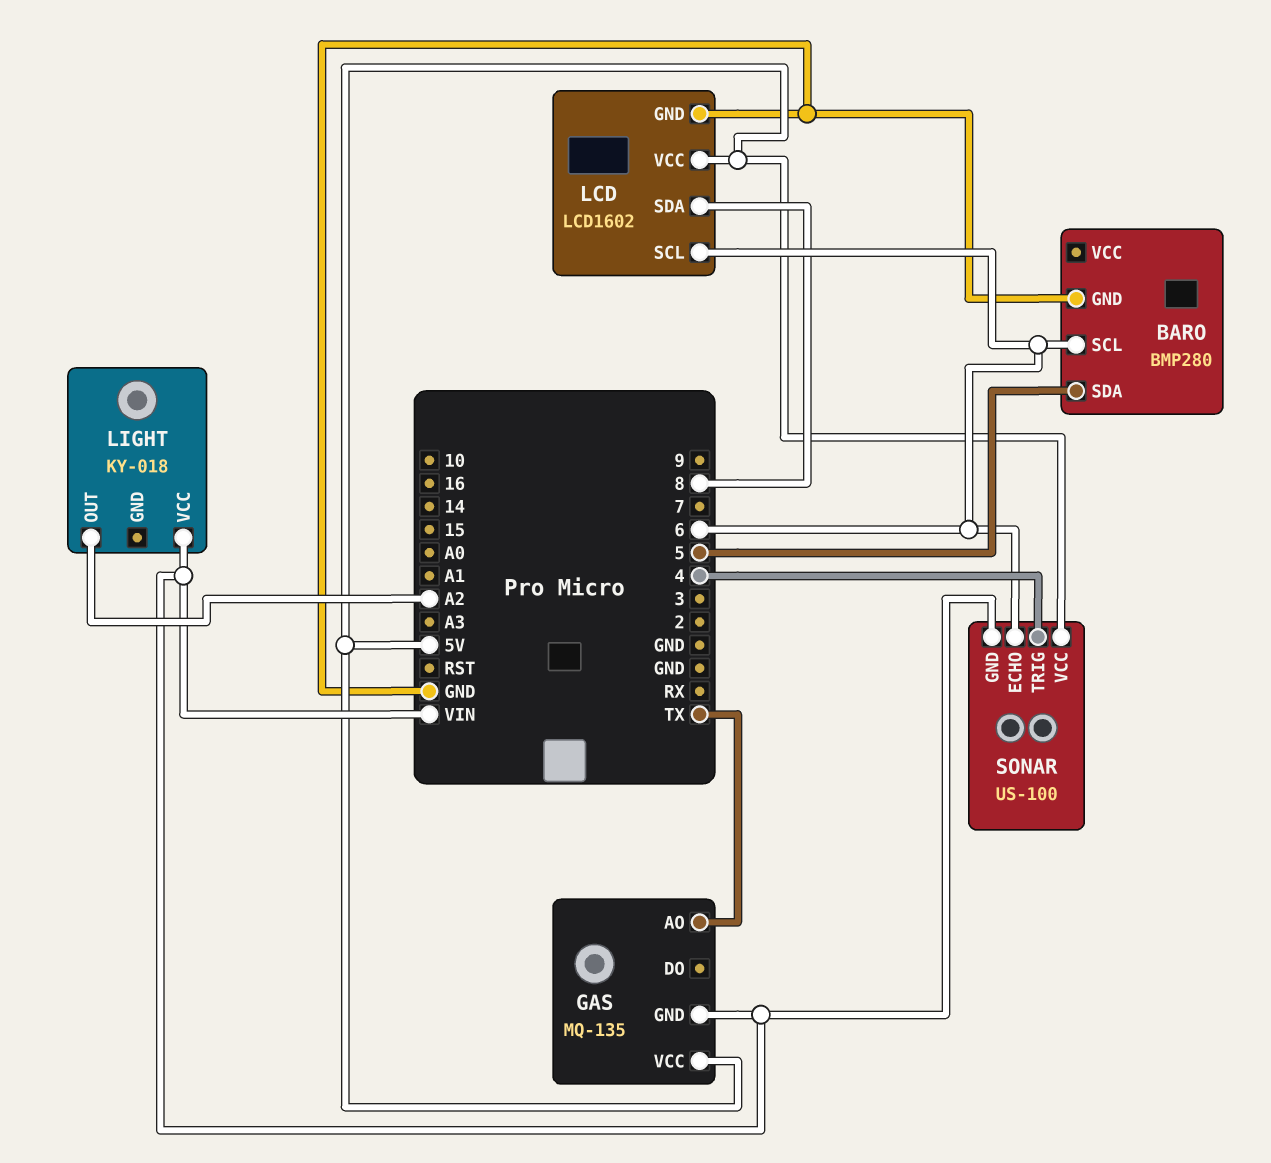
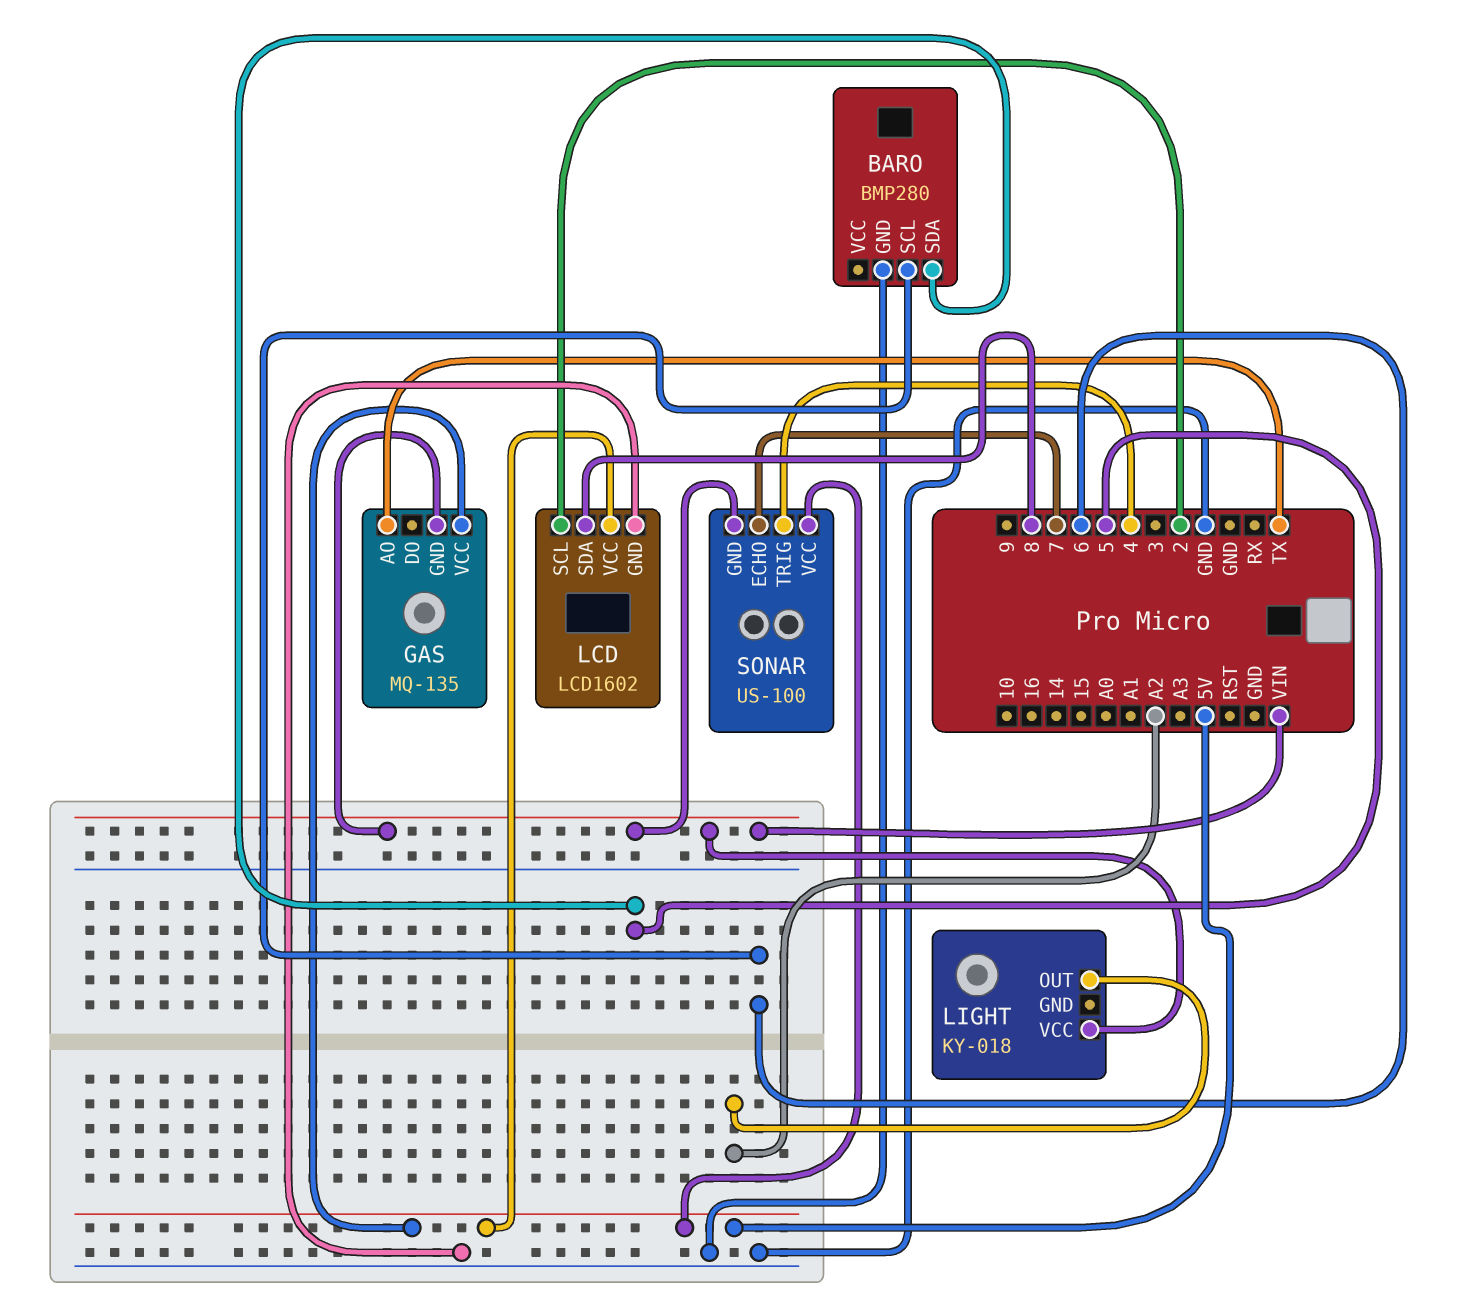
LCD pin SCL: 6 -> 2
SONAR pin ECHO: 6 -> 7

